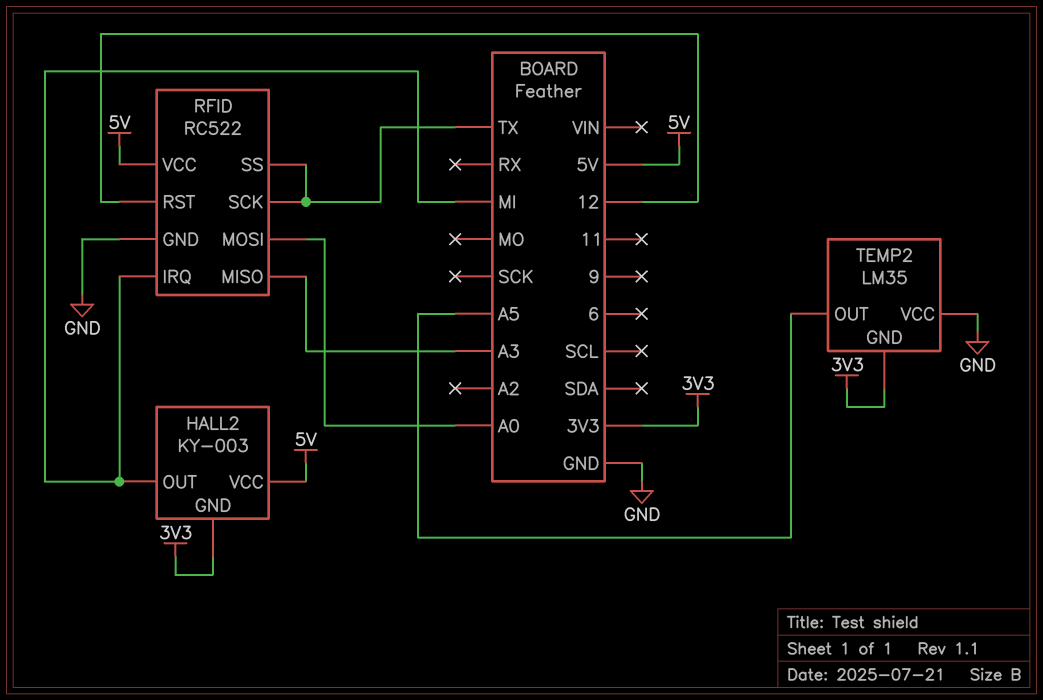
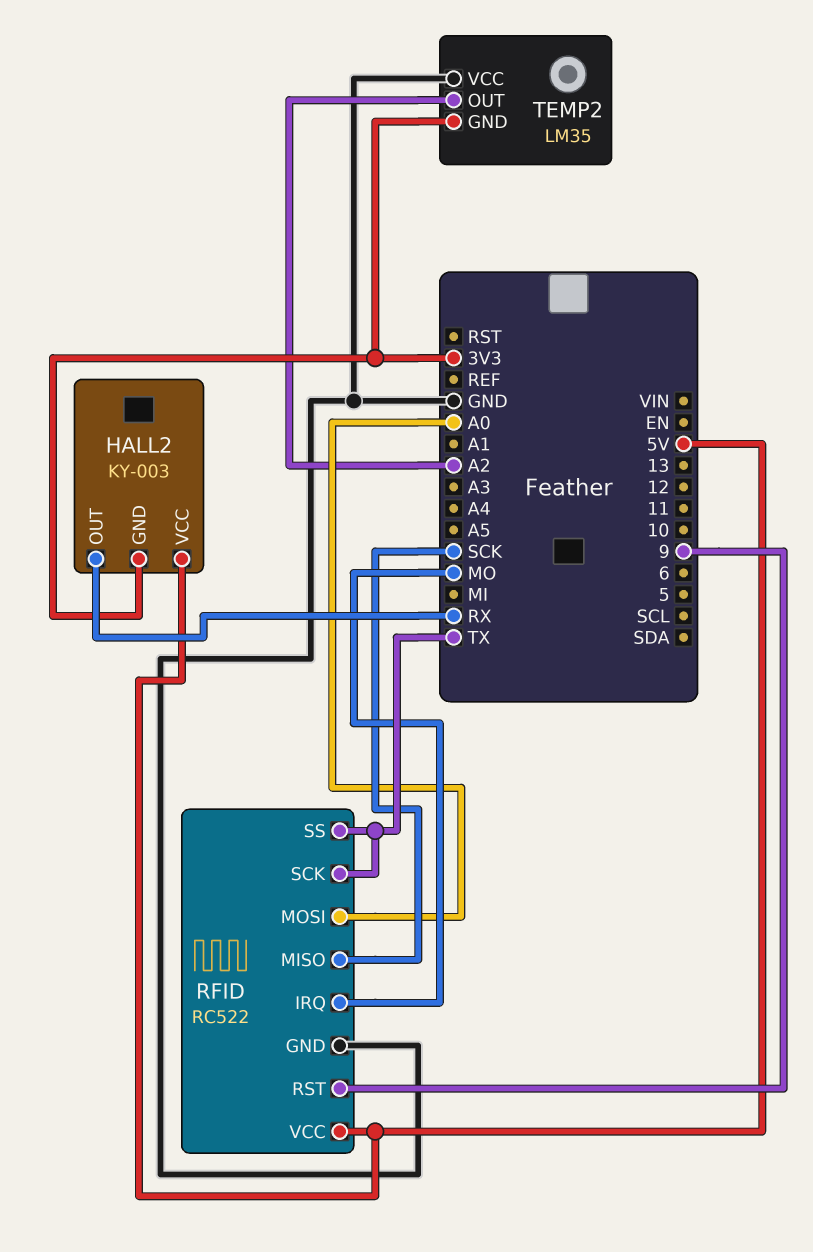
HALL2 pin OUT: MI -> RX
RFID pin IRQ: MI -> MO
RFID pin MISO: A3 -> SCK
RFID pin RST: 12 -> 9
TEMP2 pin OUT: A5 -> A2

